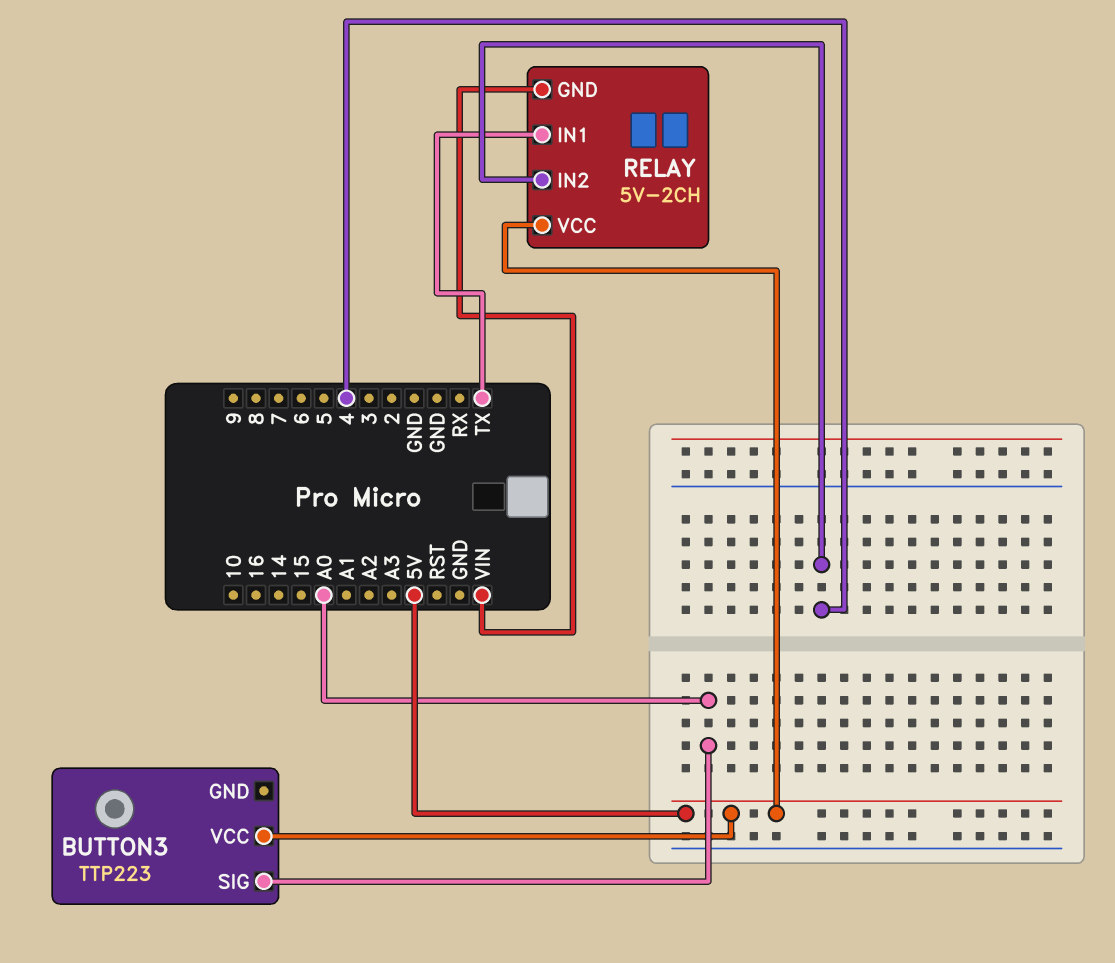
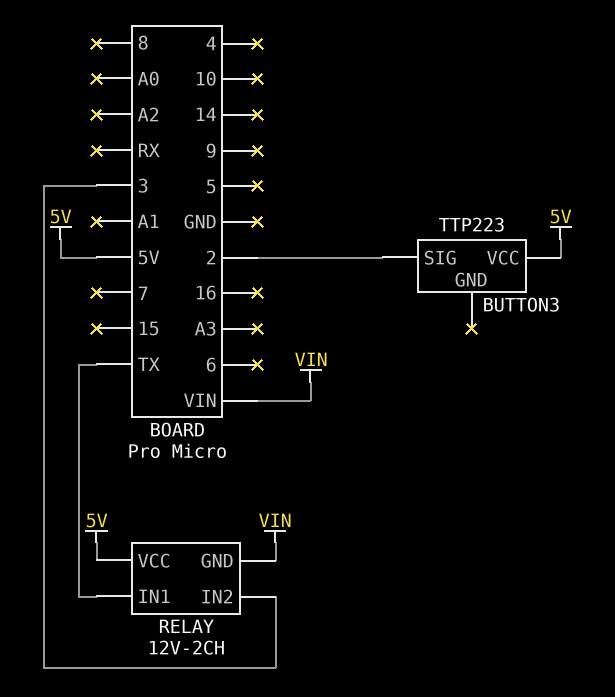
BUTTON3 pin SIG: A0 -> 2
RELAY: 5V-2CH -> 12V-2CH
RELAY pin IN2: 4 -> 3

